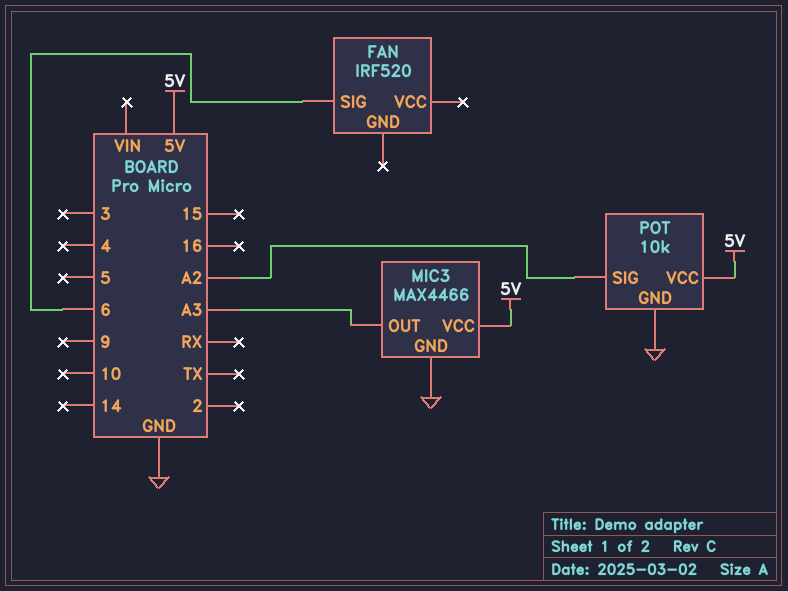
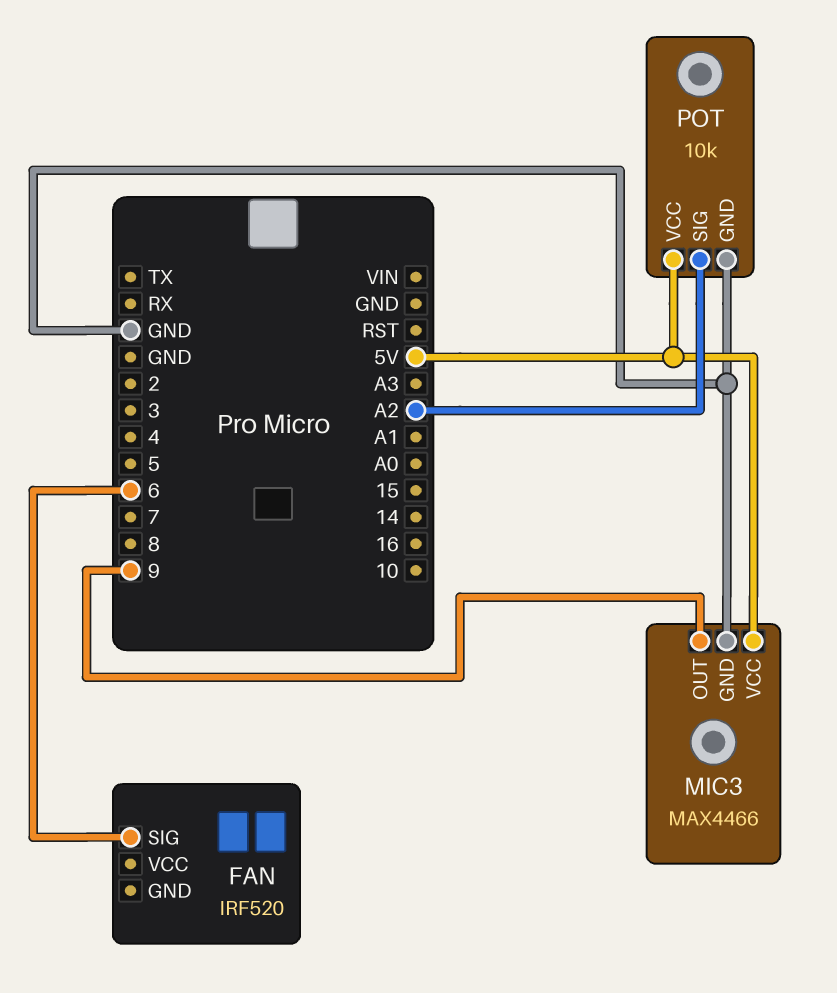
MIC3 pin OUT: A3 -> 9

